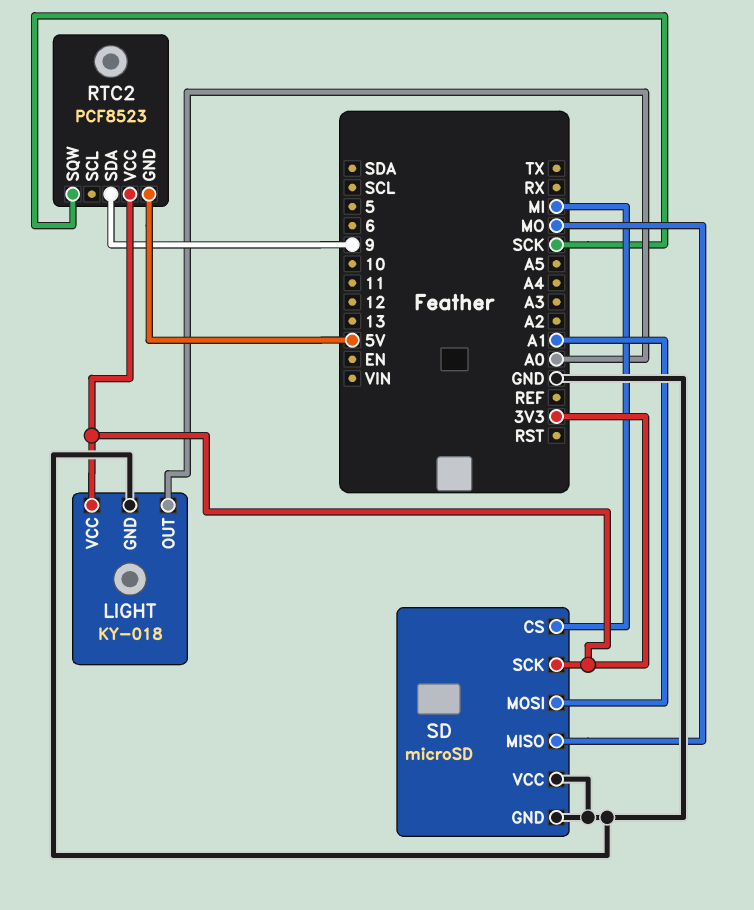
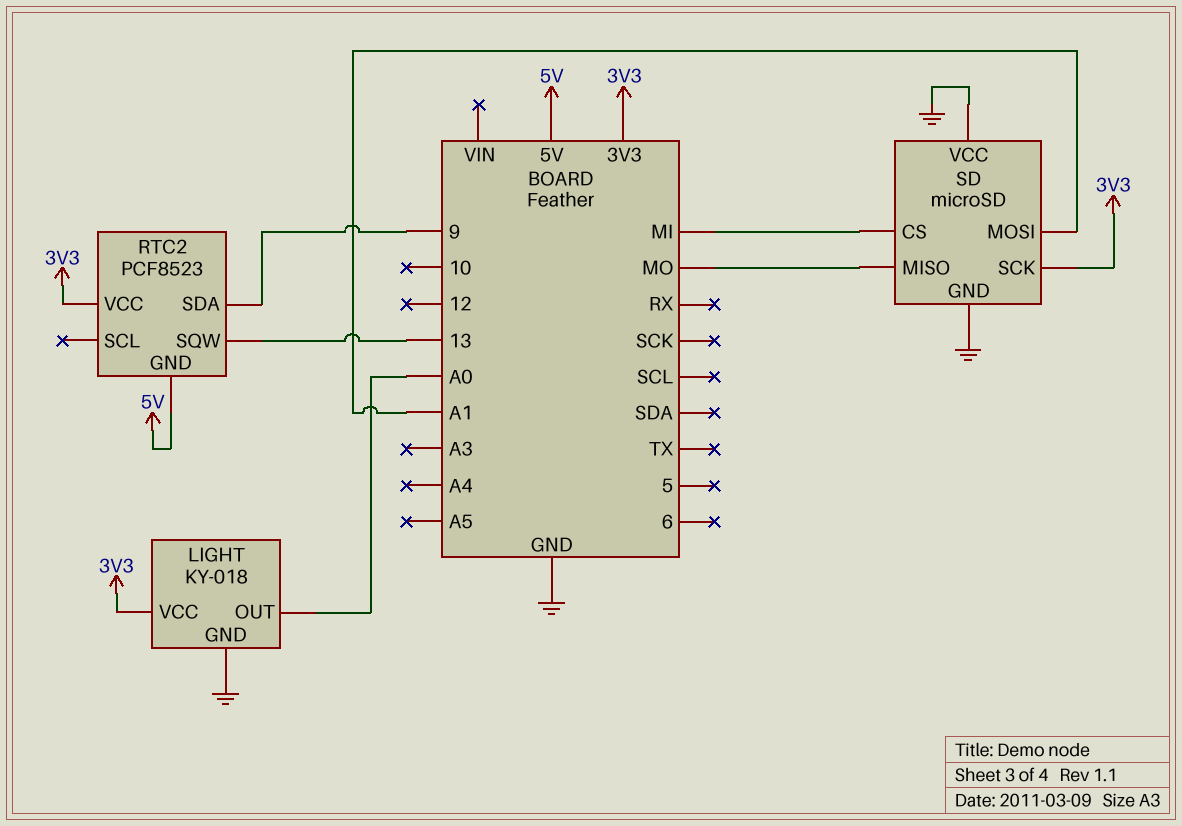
RTC2 pin SQW: SCK -> 13

